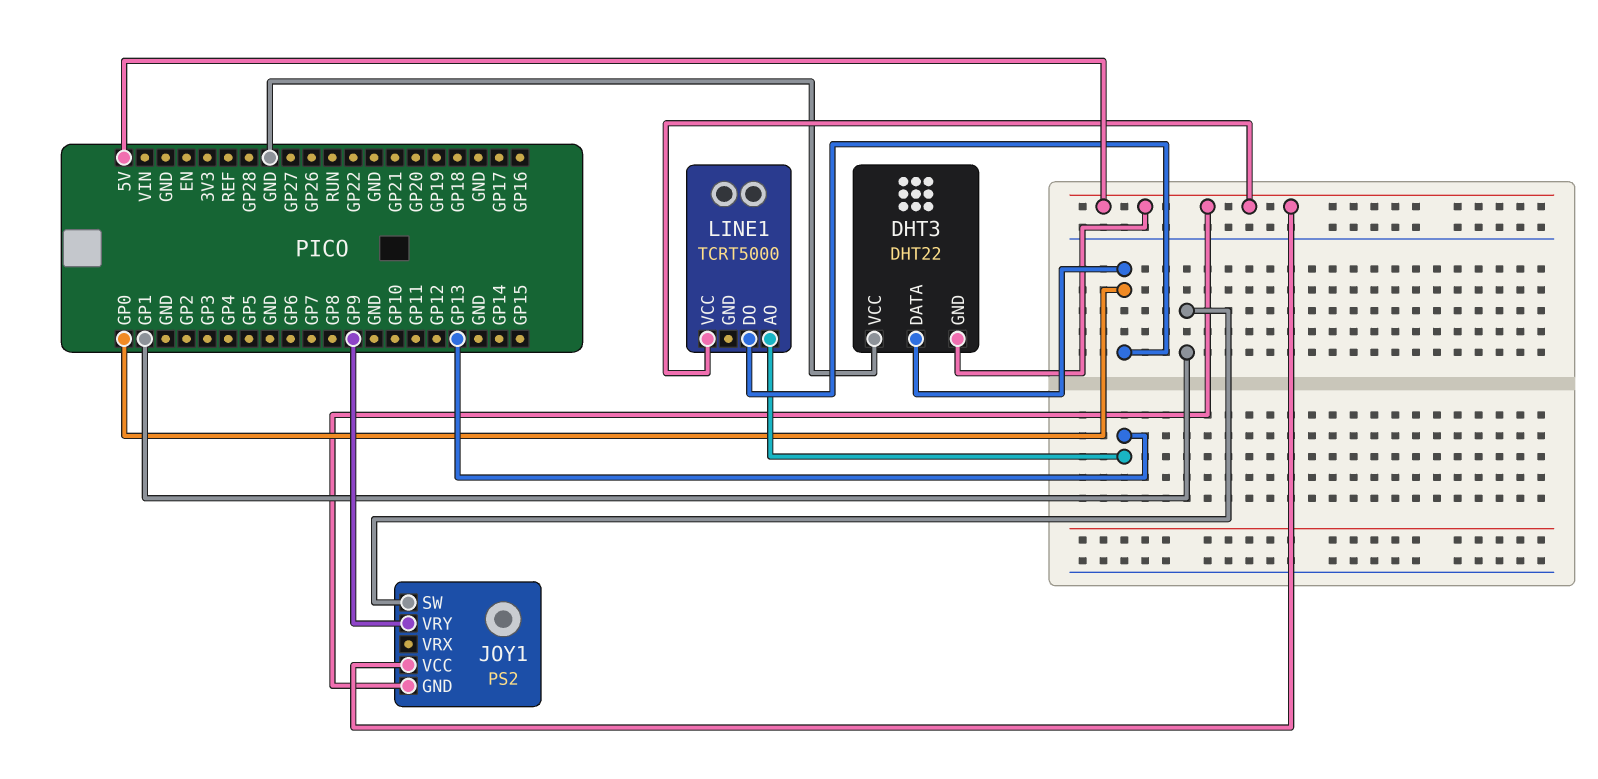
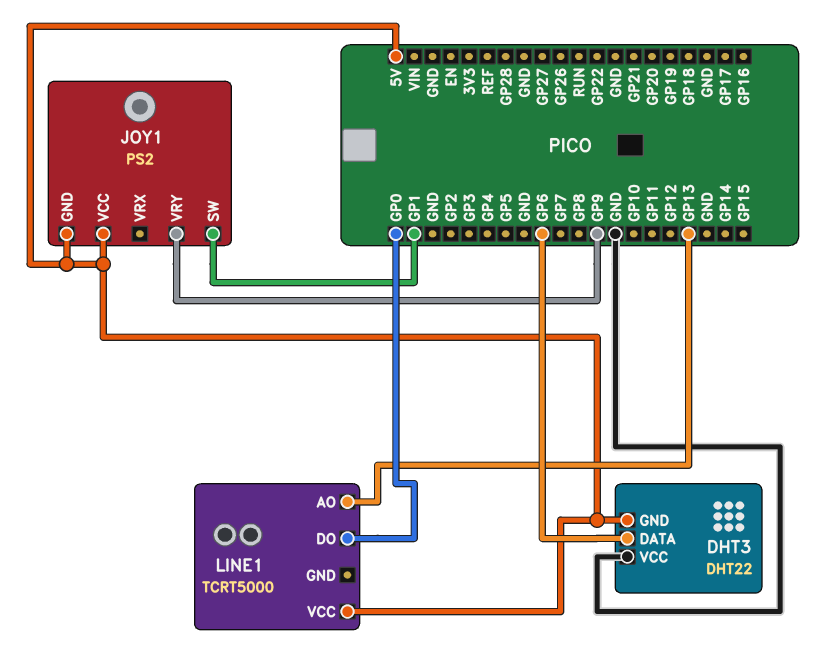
DHT3 pin DATA: GP0 -> GP6

